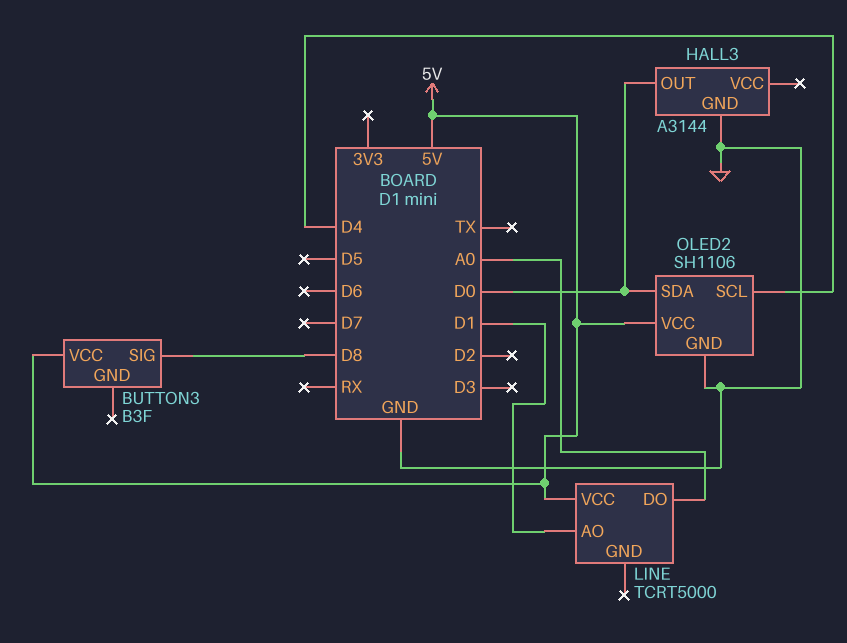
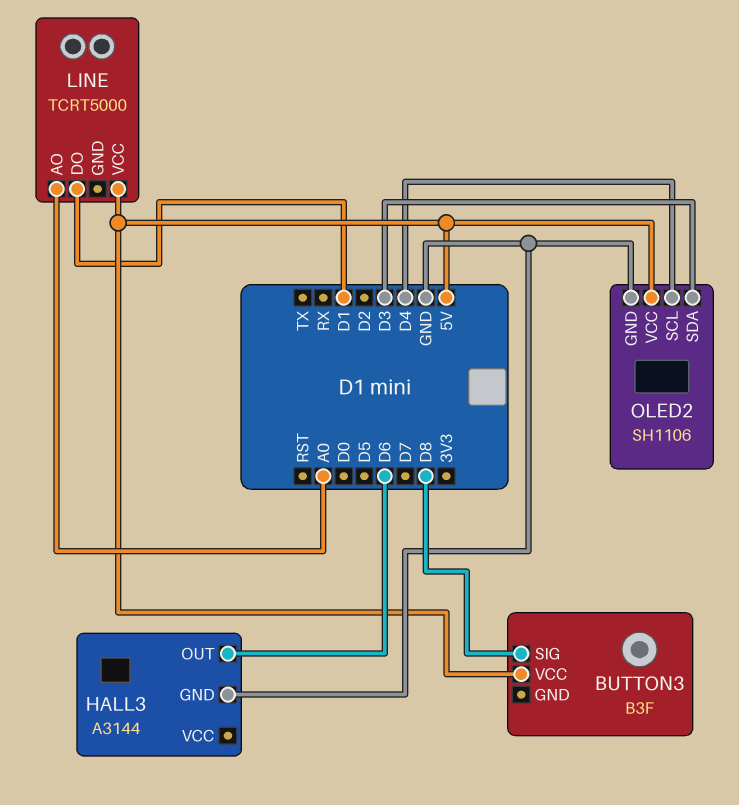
HALL3 pin OUT: D0 -> D6
LINE pin AO: D1 -> A0
LINE pin DO: A0 -> D1
OLED2 pin SDA: D0 -> D3

